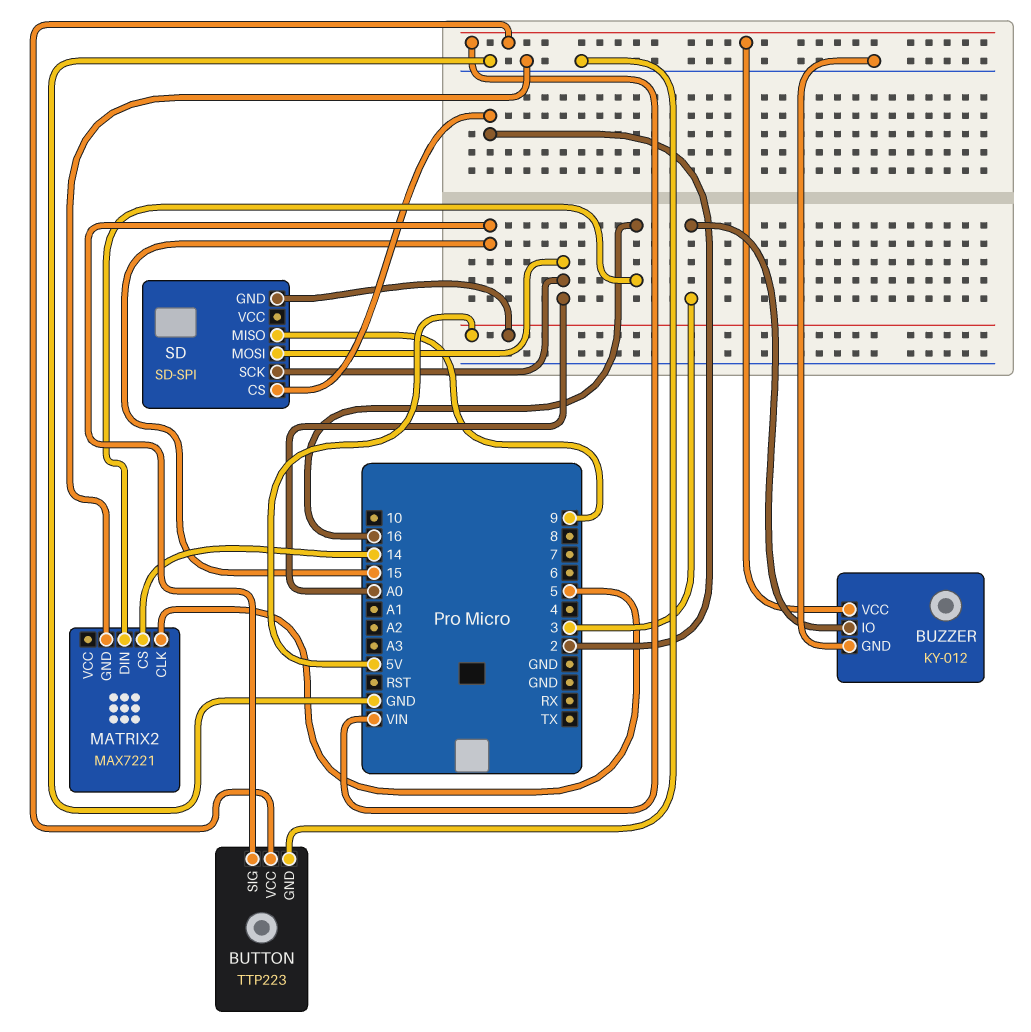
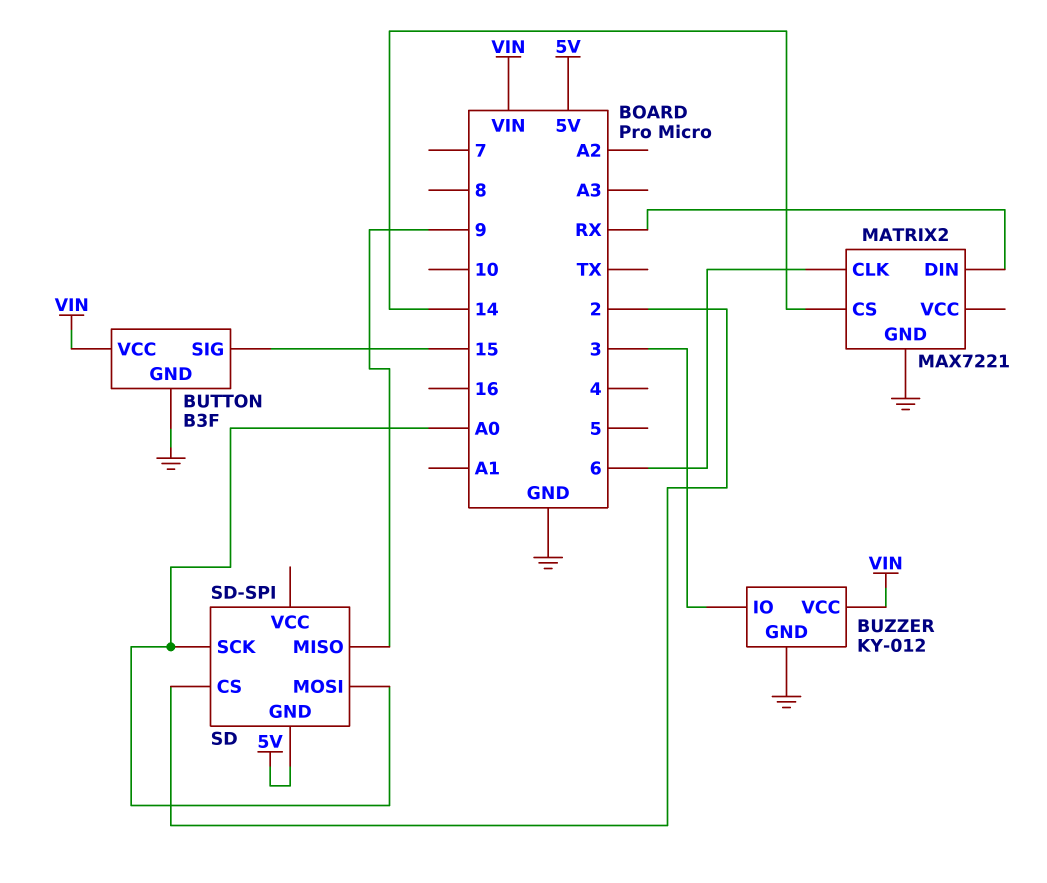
BUTTON: TTP223 -> B3F
MATRIX2 pin CLK: 5 -> 6
MATRIX2 pin DIN: 16 -> RX

